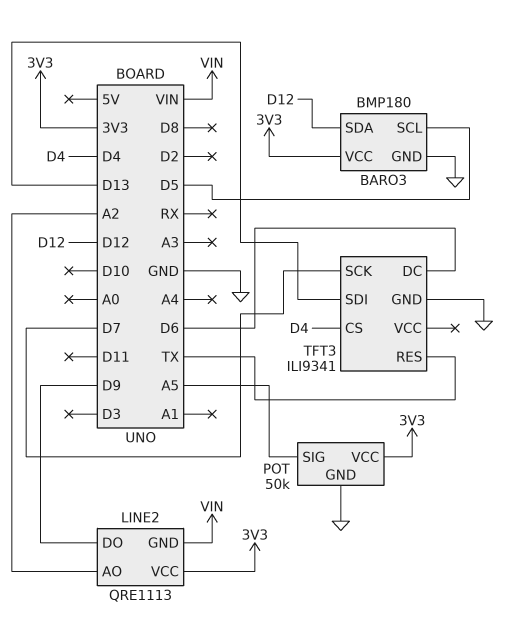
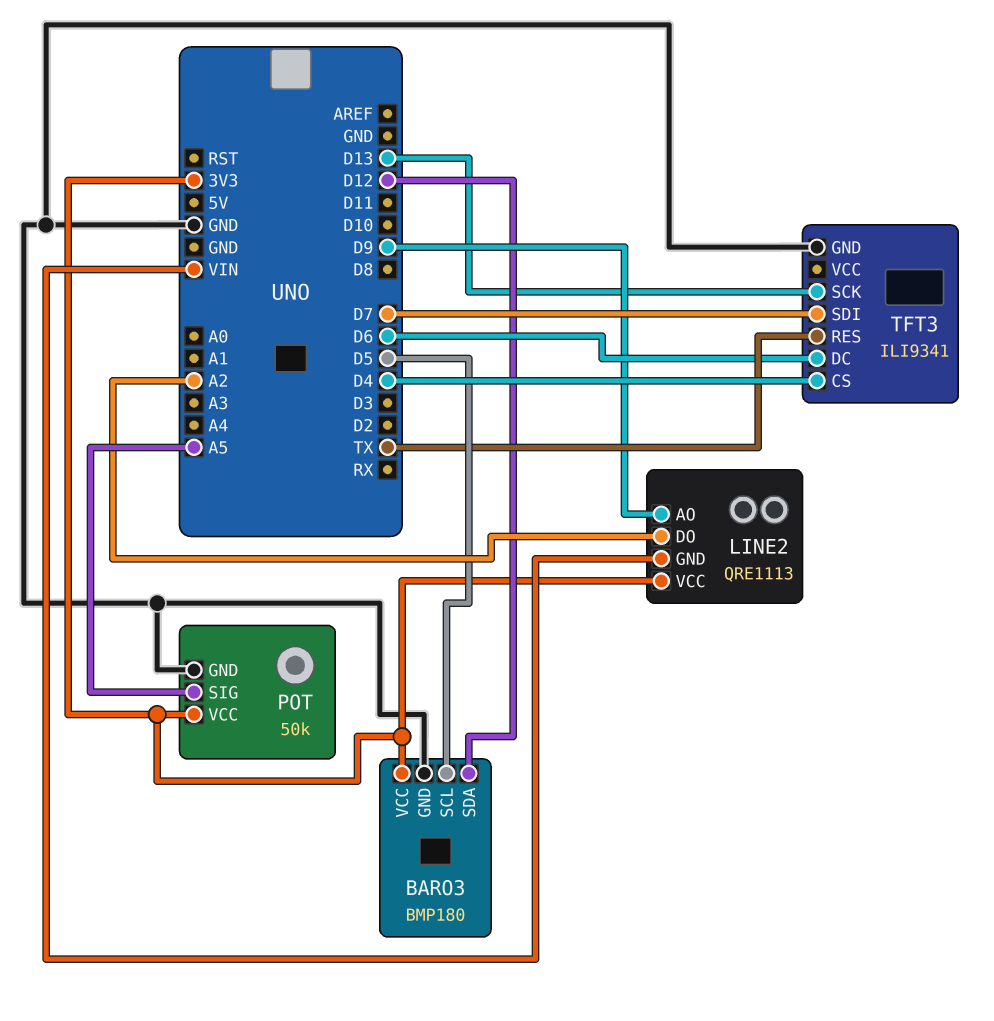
LINE2 pin AO: A2 -> D9
LINE2 pin DO: D9 -> A2
TFT3 pin SCK: D7 -> D13
TFT3 pin SDI: D13 -> D7

